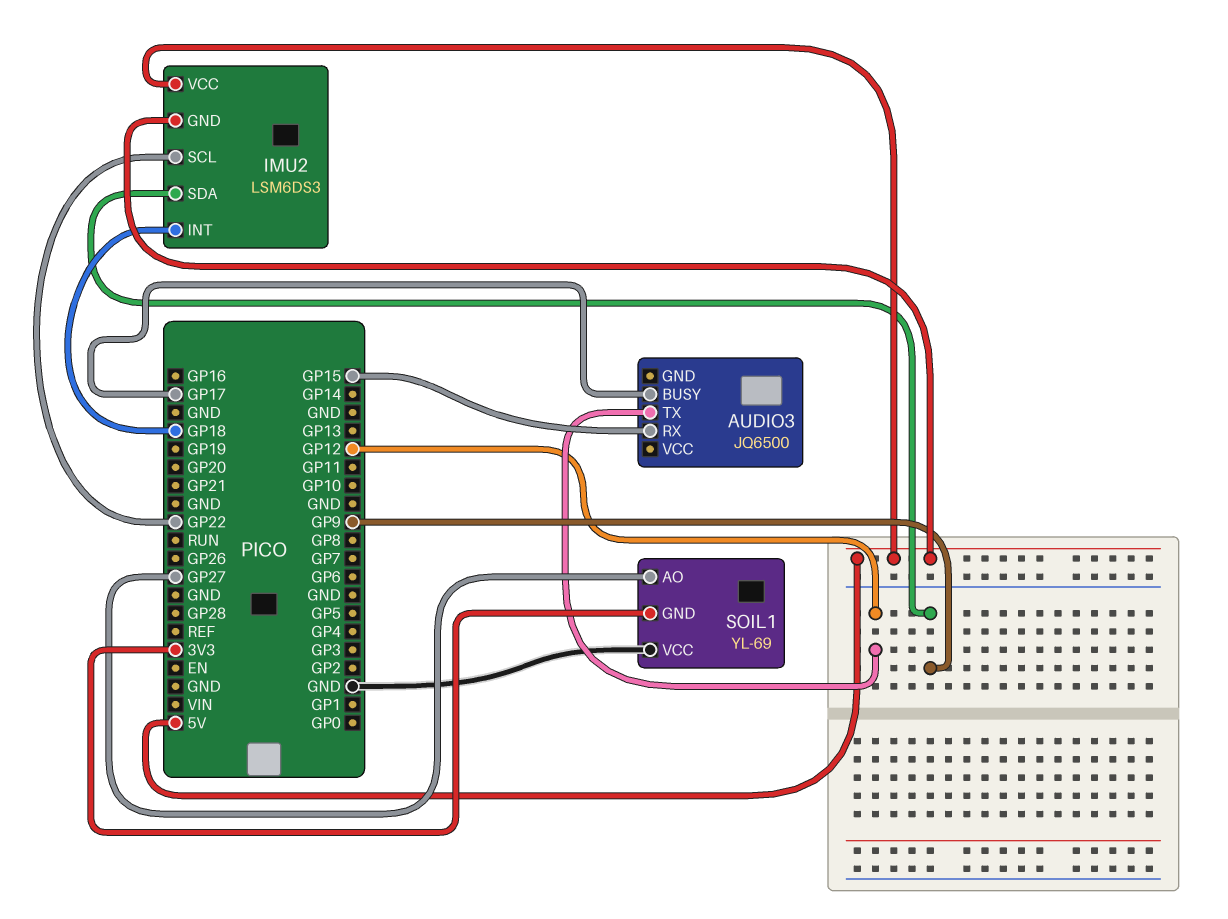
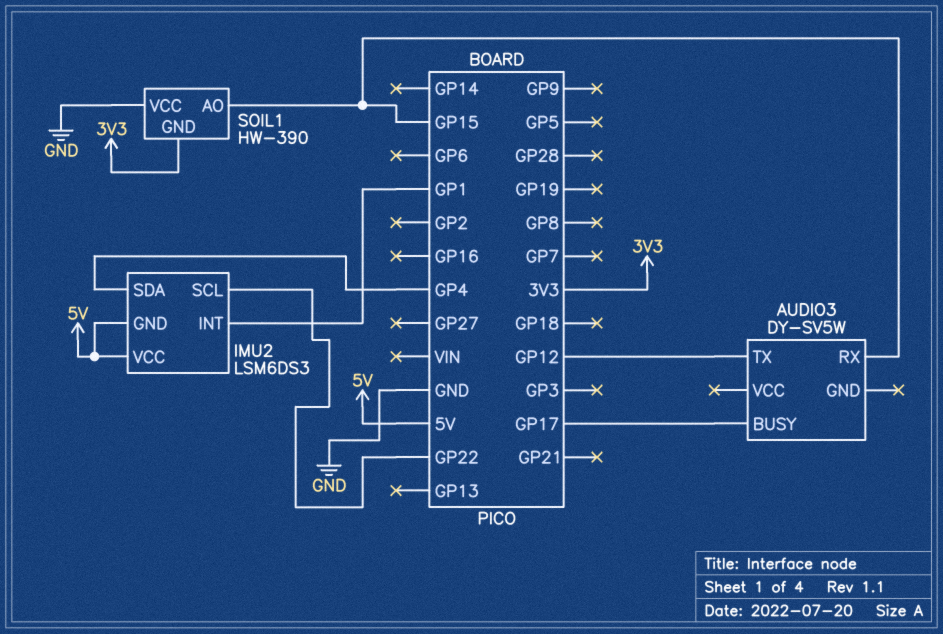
AUDIO3: JQ6500 -> DY-SV5W
IMU2 pin INT: GP18 -> GP1
IMU2 pin SDA: GP9 -> GP4
SOIL1: YL-69 -> HW-390
SOIL1 pin AO: GP27 -> GP15

